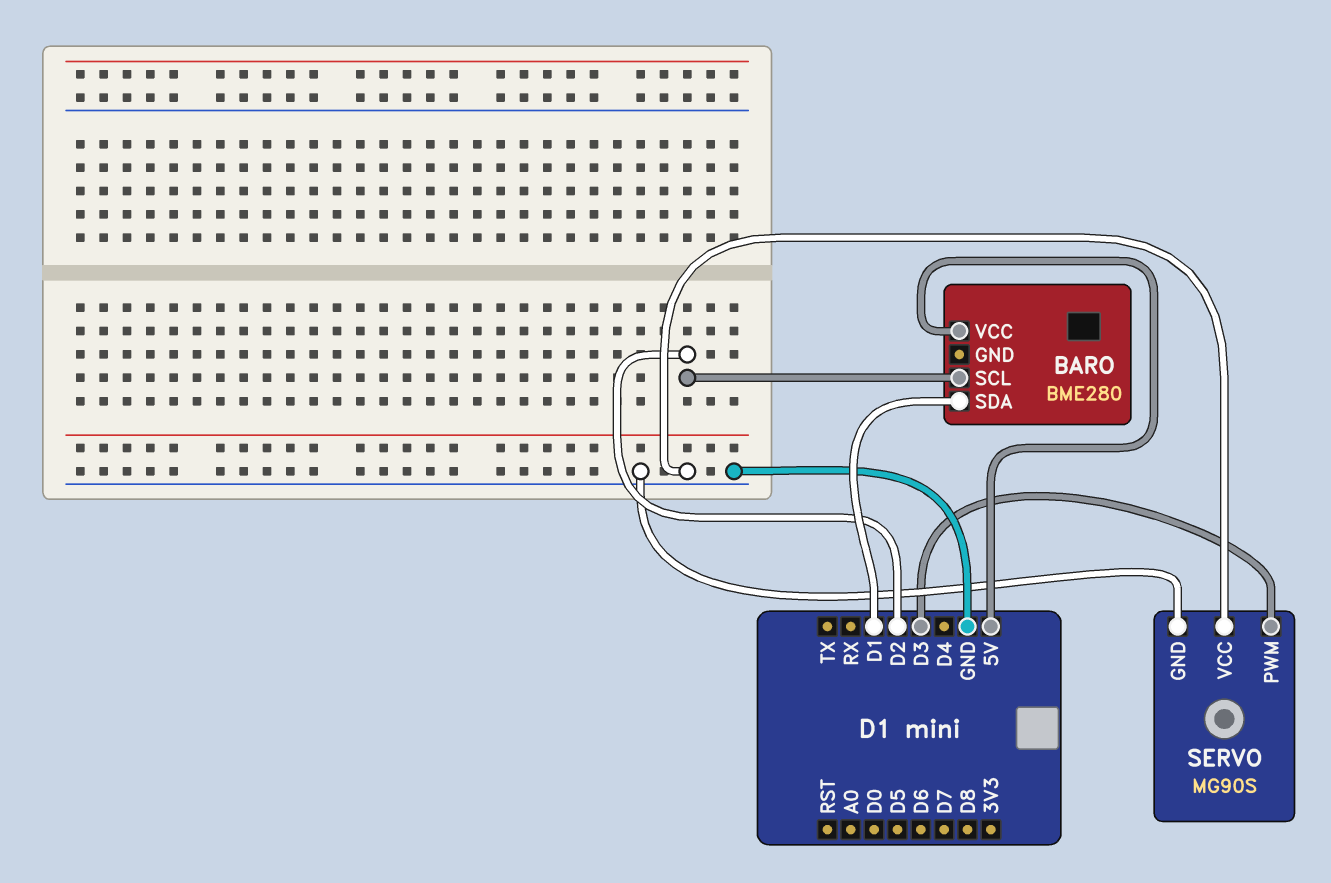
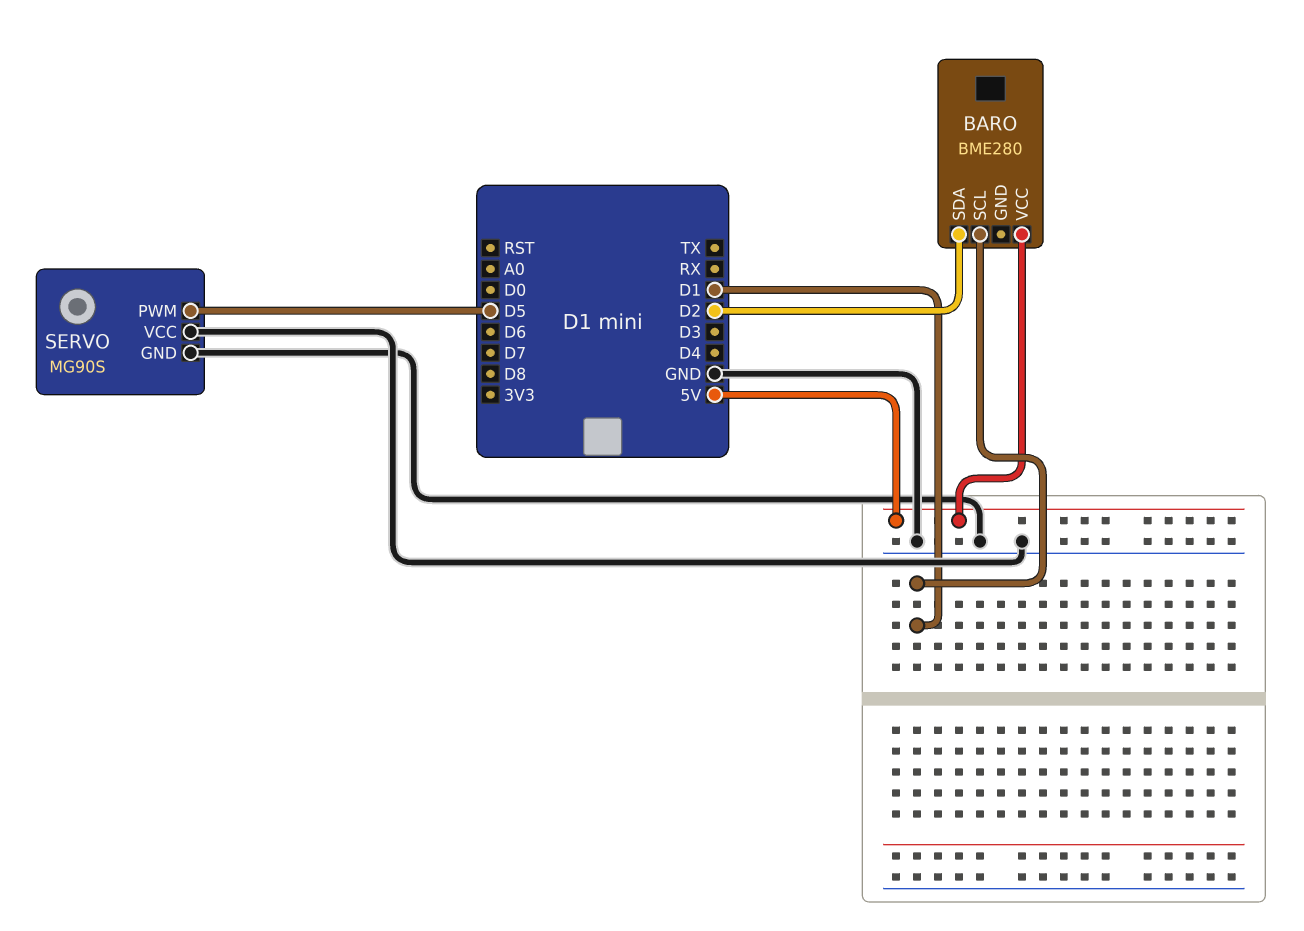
BARO pin SCL: D2 -> D1
BARO pin SDA: D1 -> D2
SERVO pin PWM: D3 -> D5

